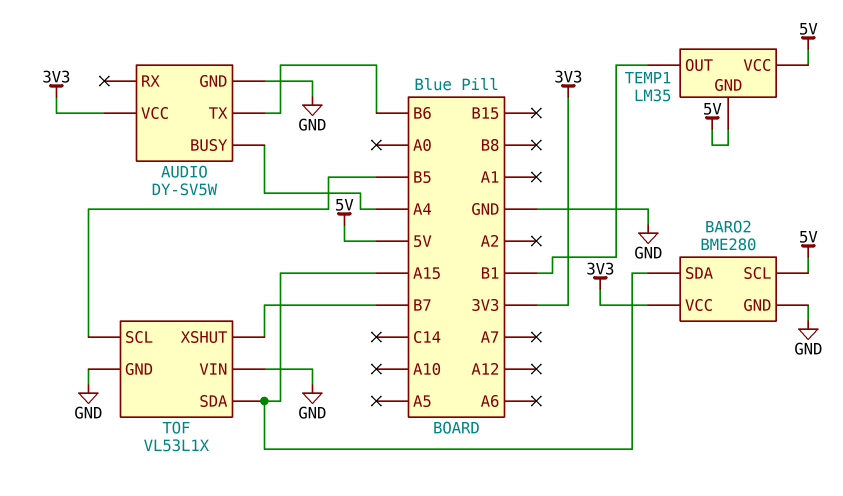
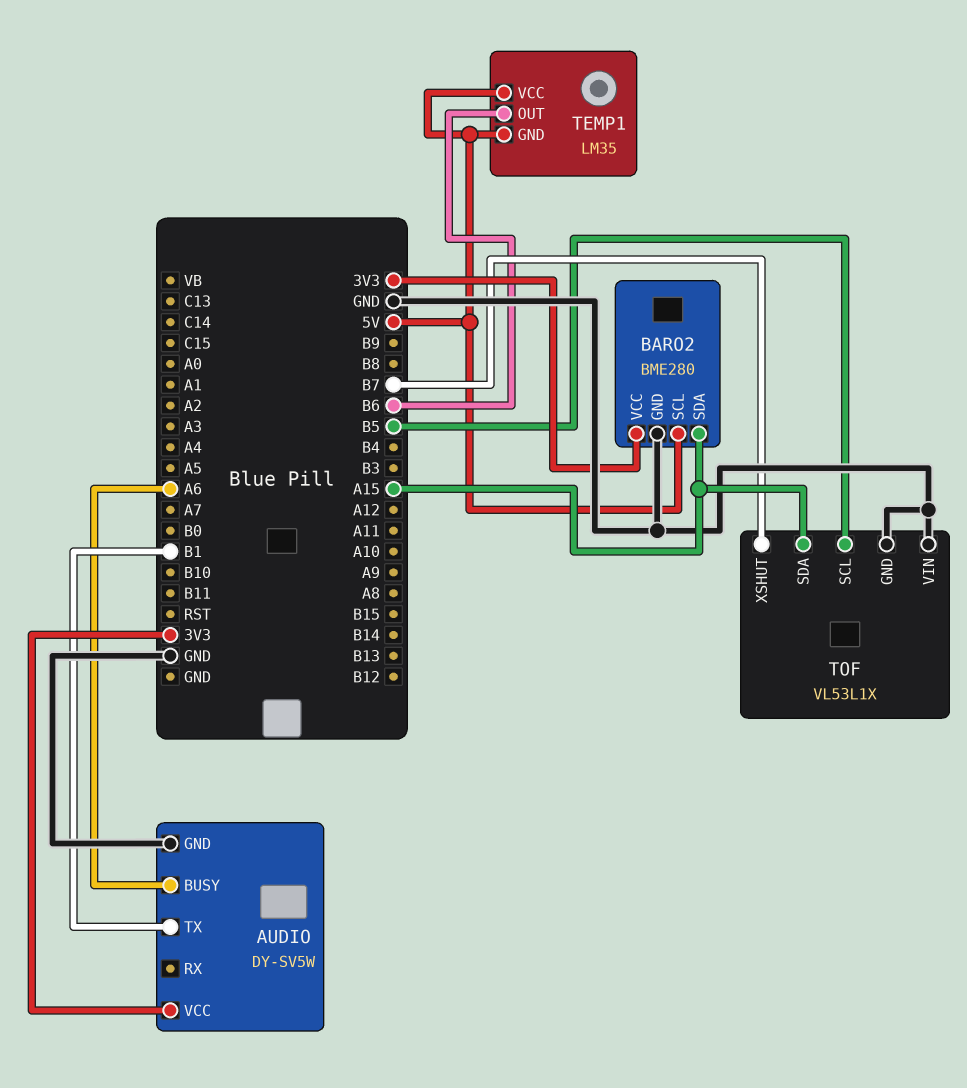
AUDIO pin BUSY: A4 -> A6
AUDIO pin TX: B6 -> B1
TEMP1 pin OUT: B1 -> B6

